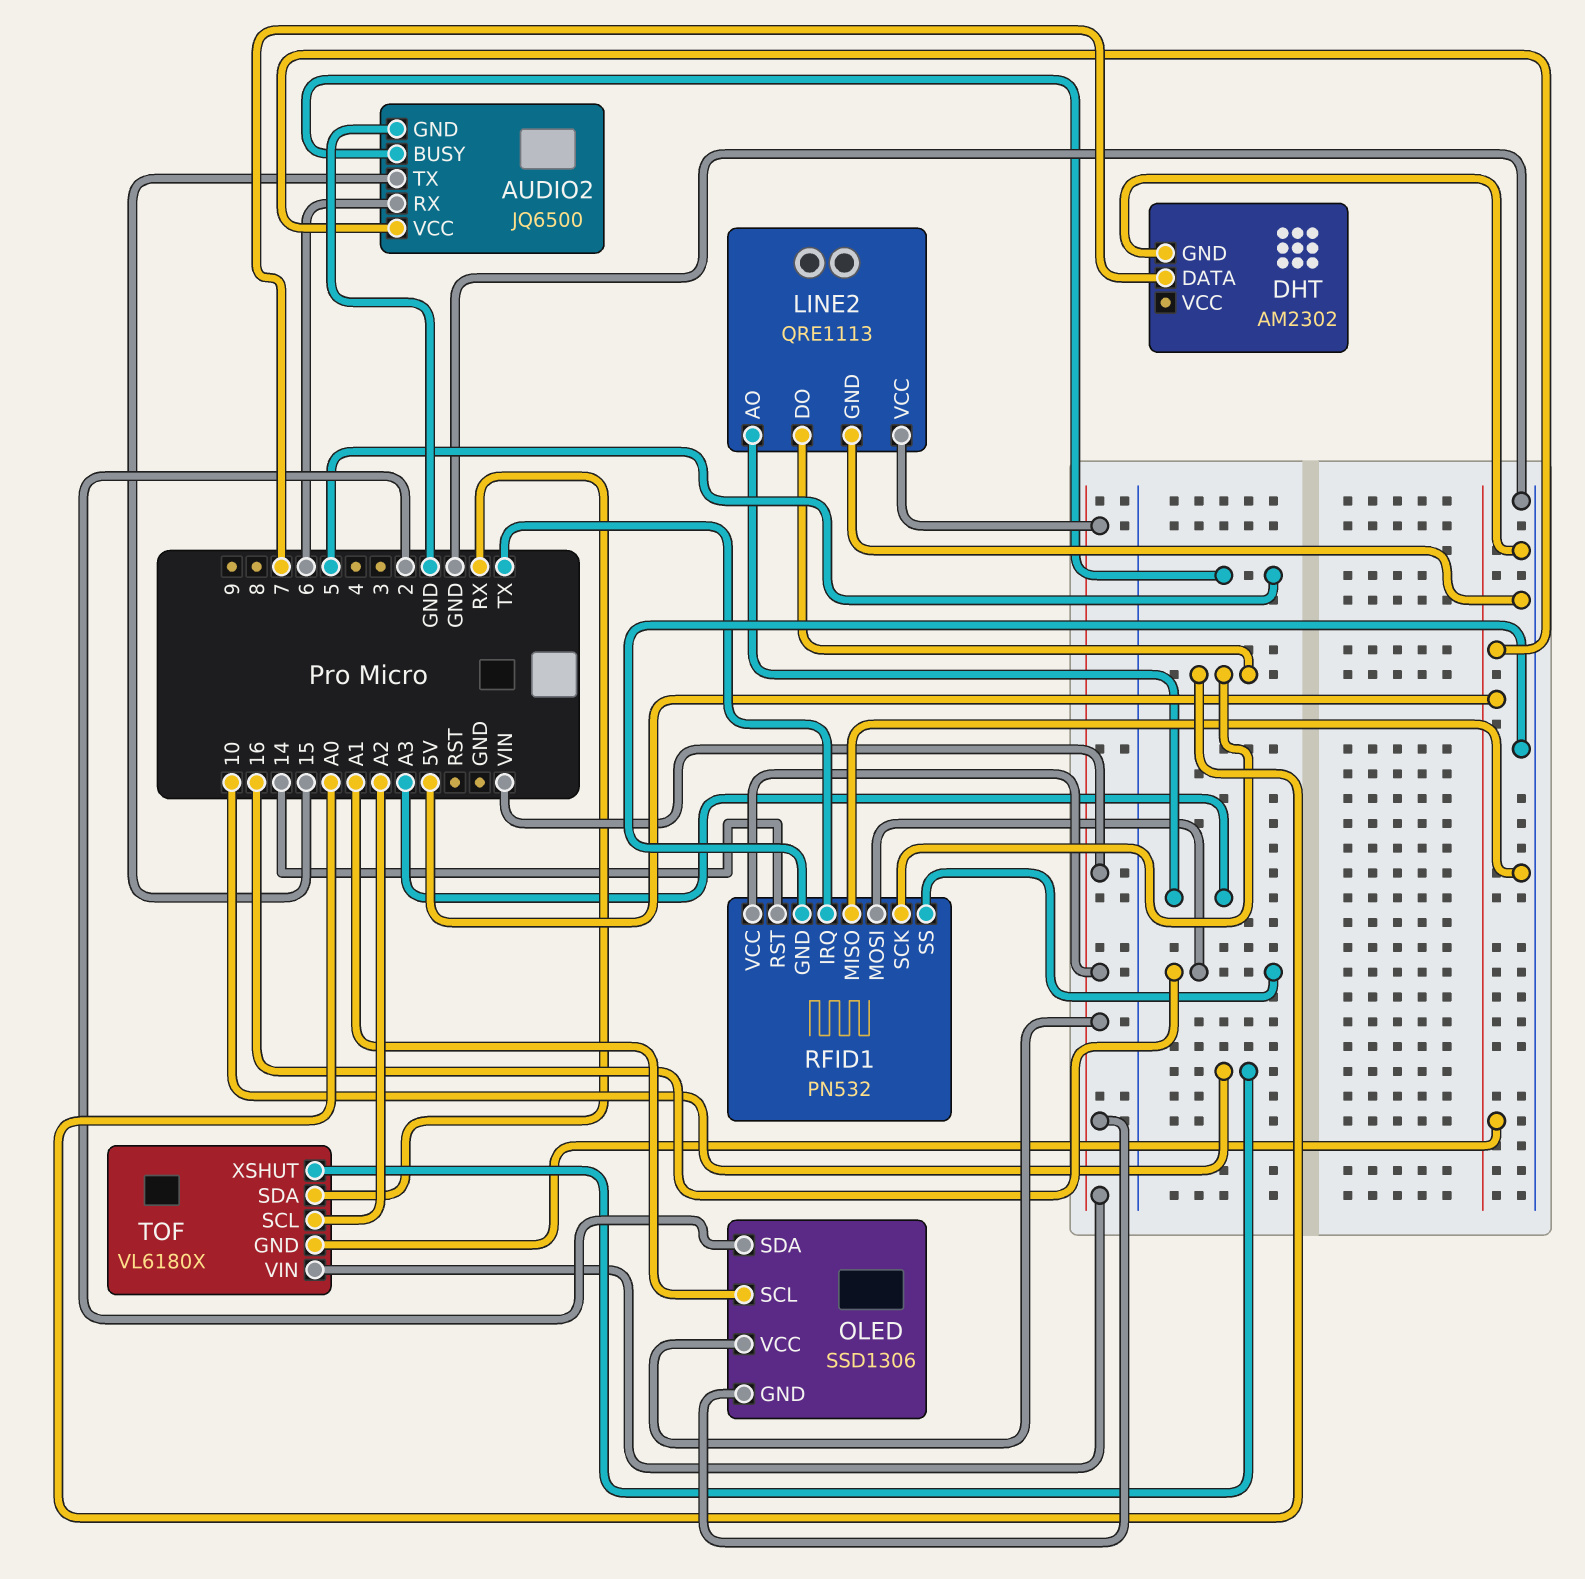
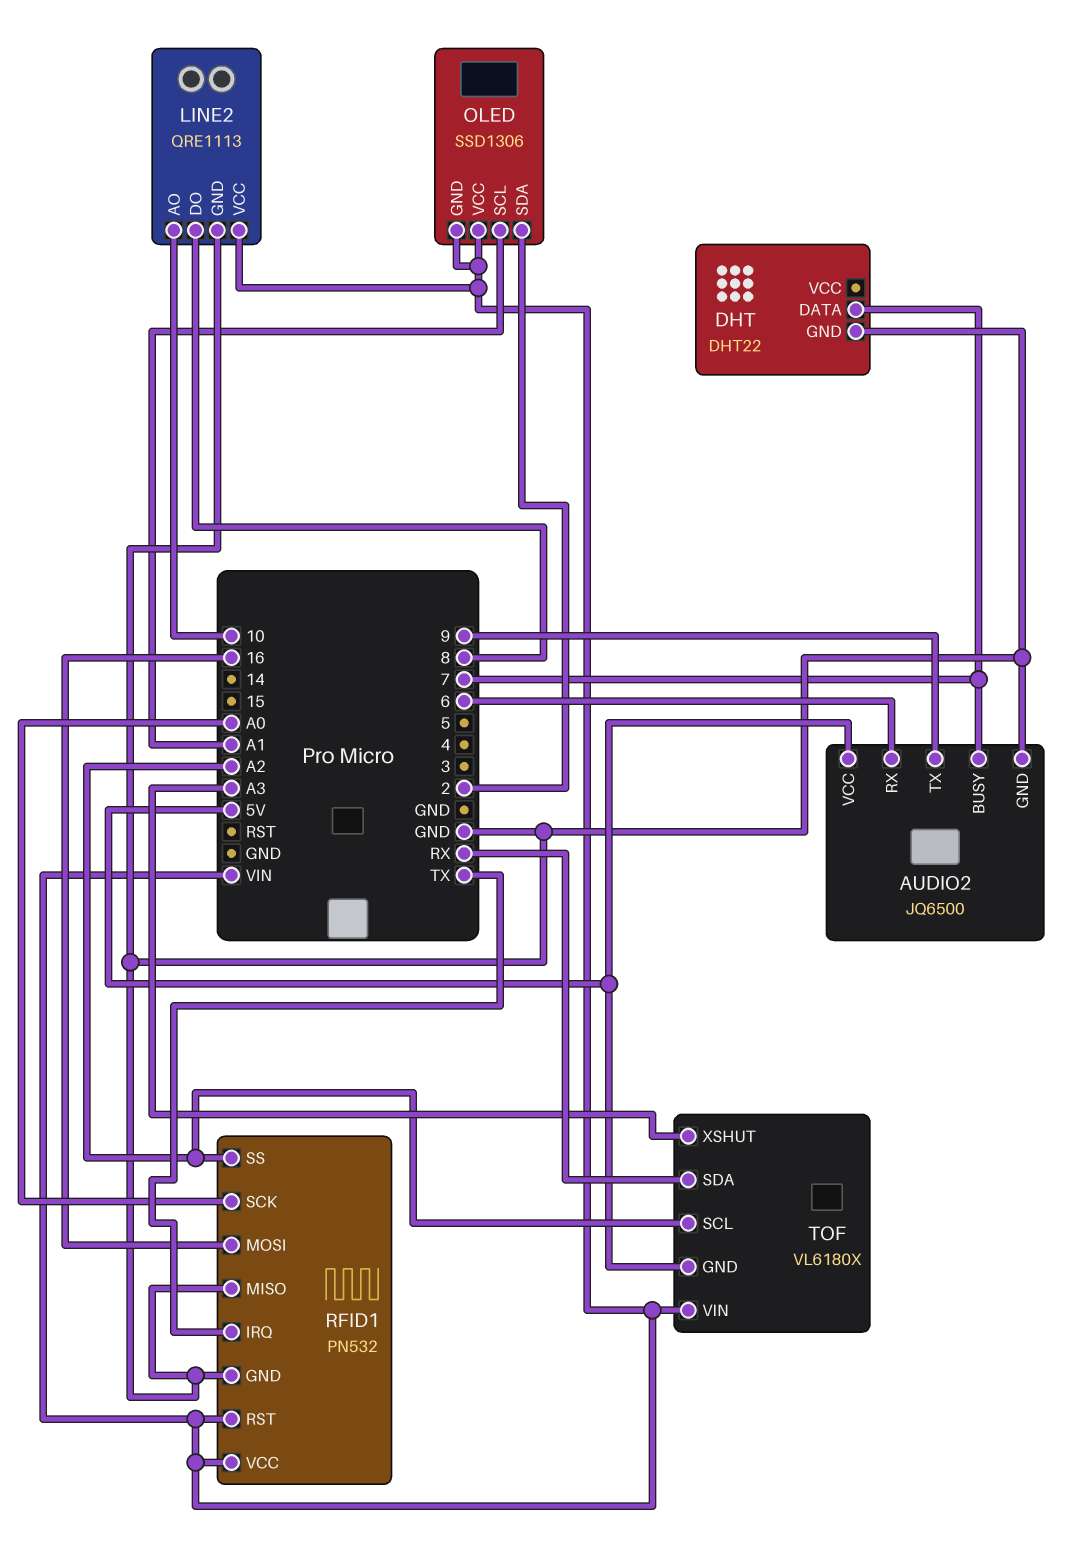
AUDIO2 pin BUSY: 5 -> 7
AUDIO2 pin TX: 15 -> 9
DHT: AM2302 -> DHT22
LINE2 pin AO: A3 -> 10
LINE2 pin DO: A0 -> 8
RFID1 pin RST: 14 -> VIN
RFID1 pin SS: 16 -> A2
TOF pin XSHUT: 10 -> A3

